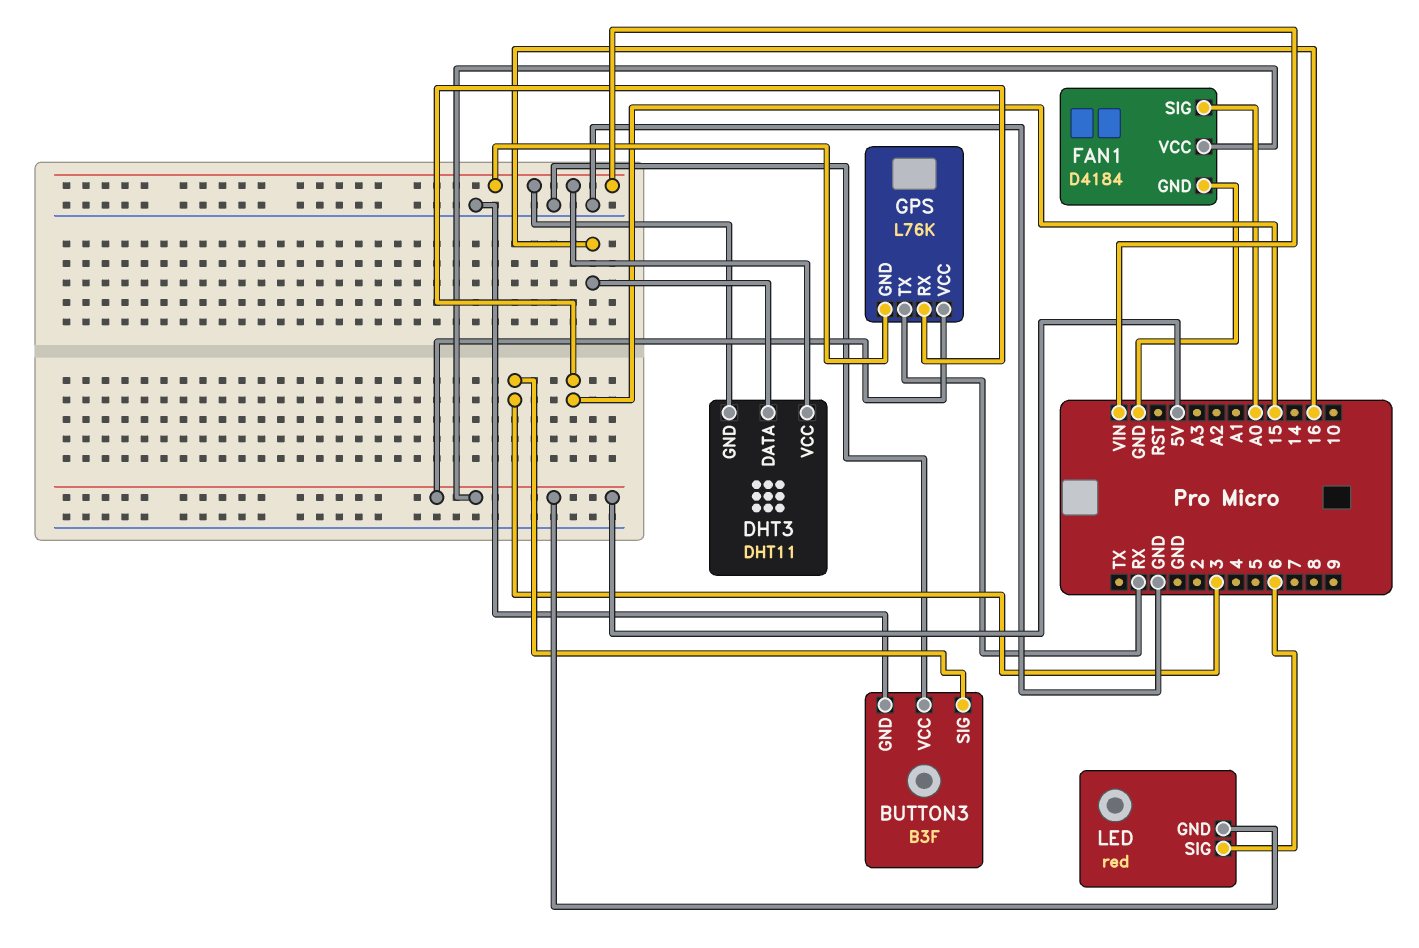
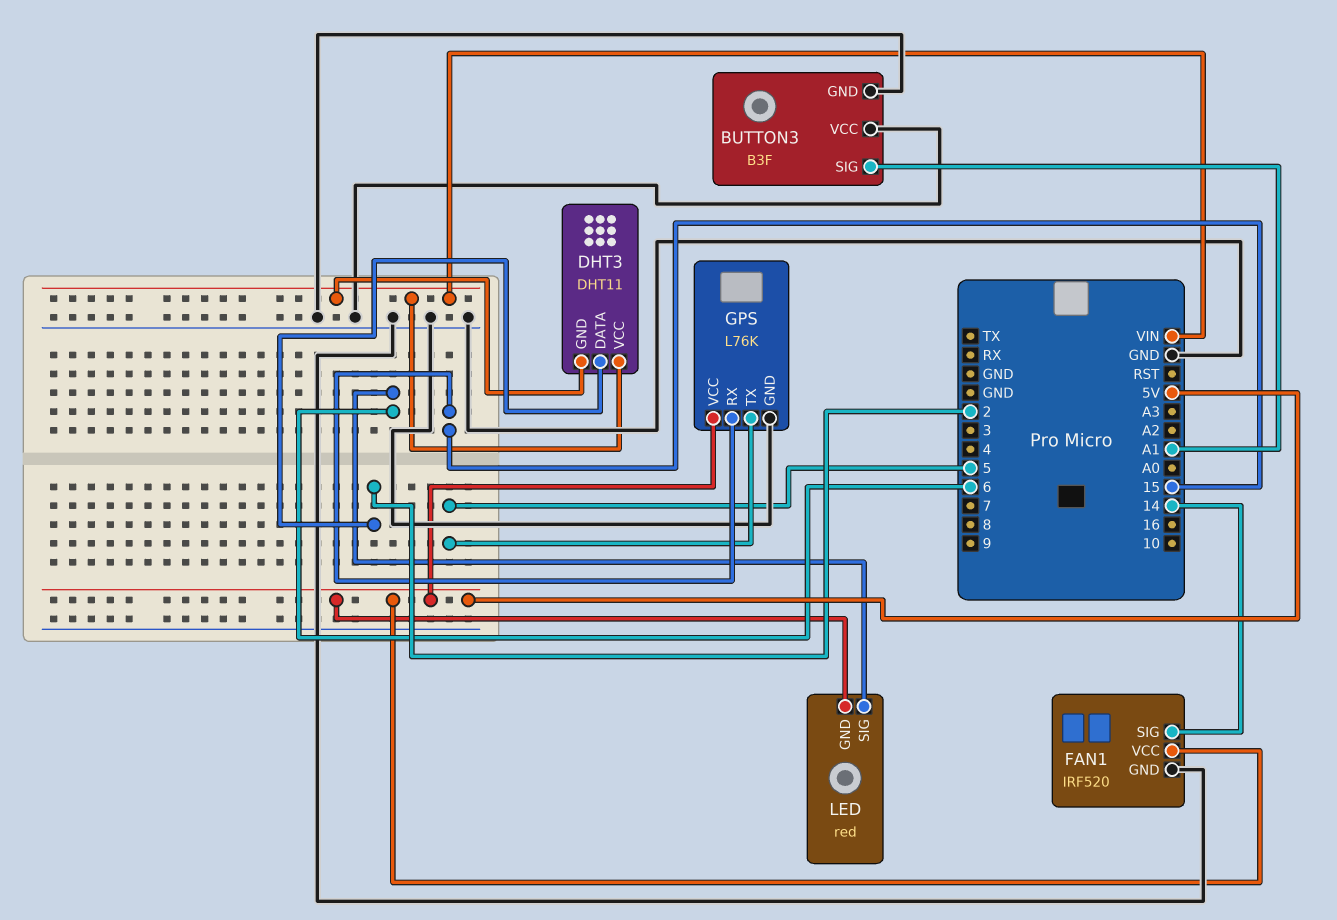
BUTTON3 pin SIG: 3 -> A1
DHT3 pin DATA: 16 -> 2
FAN1: D4184 -> IRF520
FAN1 pin SIG: A0 -> 14
GPS pin GND: VIN -> GND
GPS pin TX: RX -> 5

